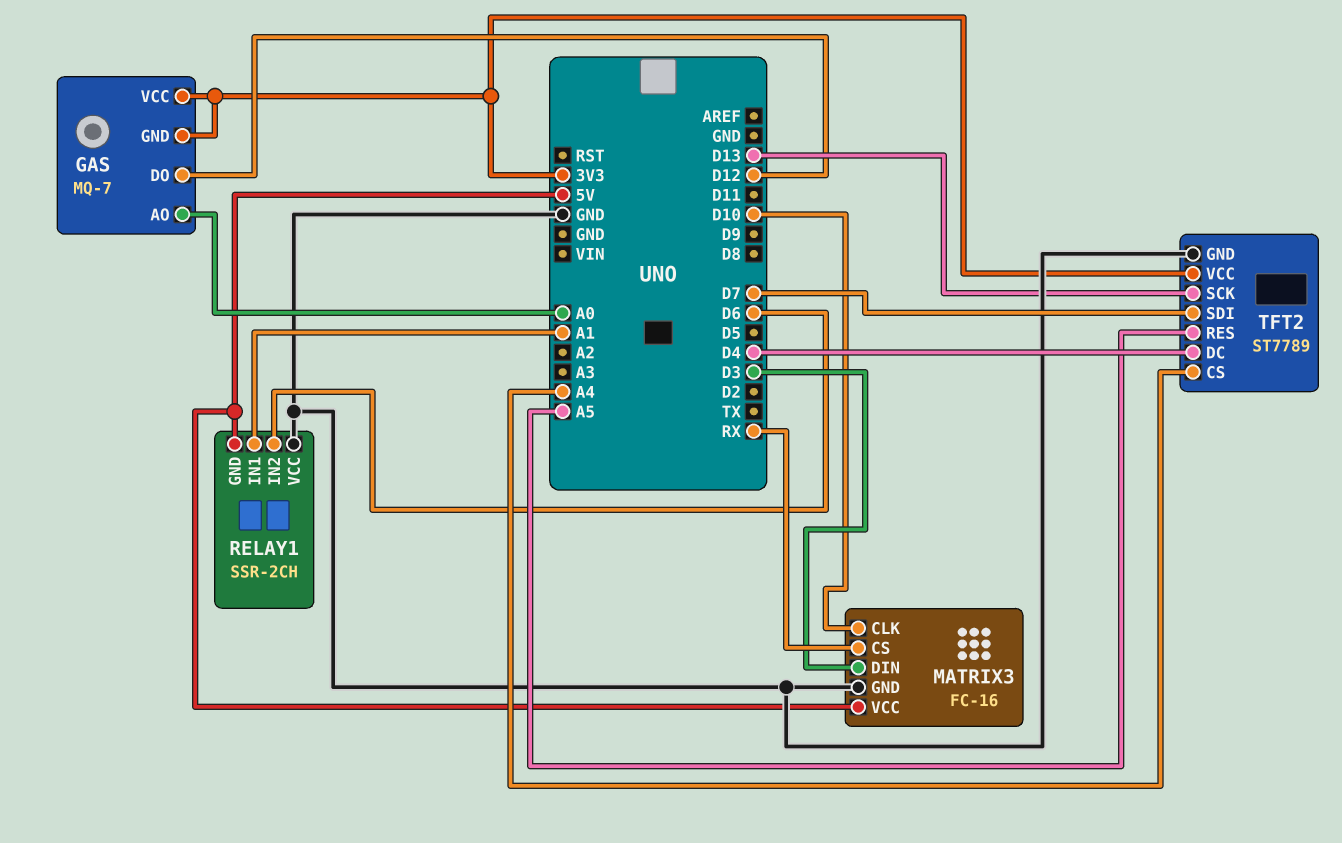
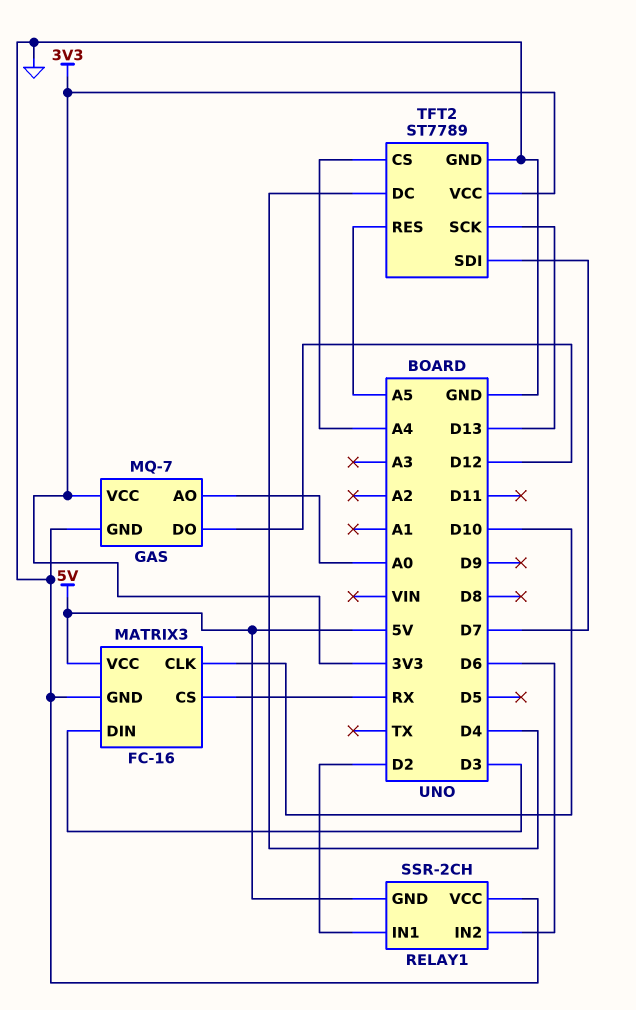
GAS pin GND: 3V3 -> GND
RELAY1 pin IN1: A1 -> D2

